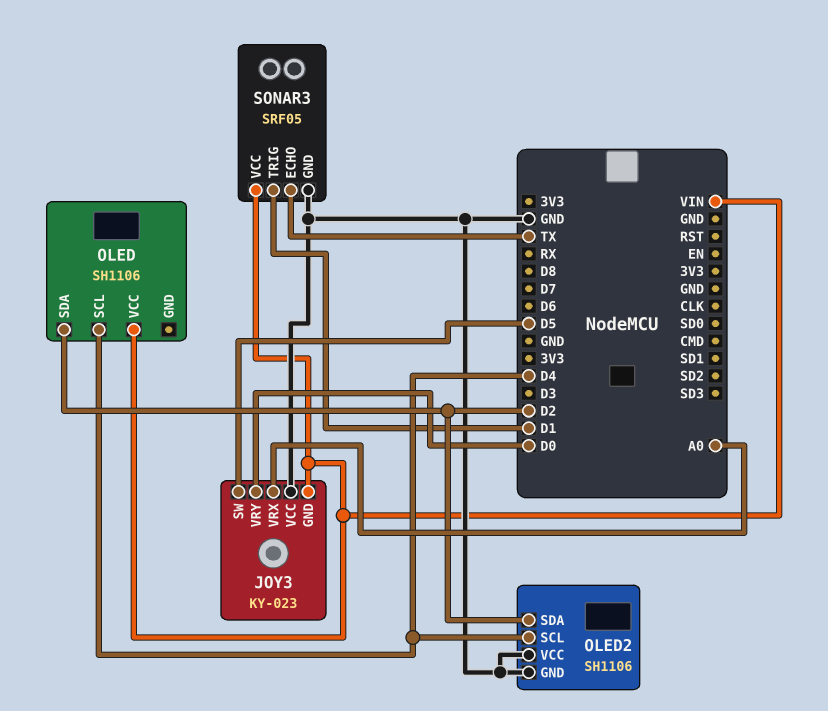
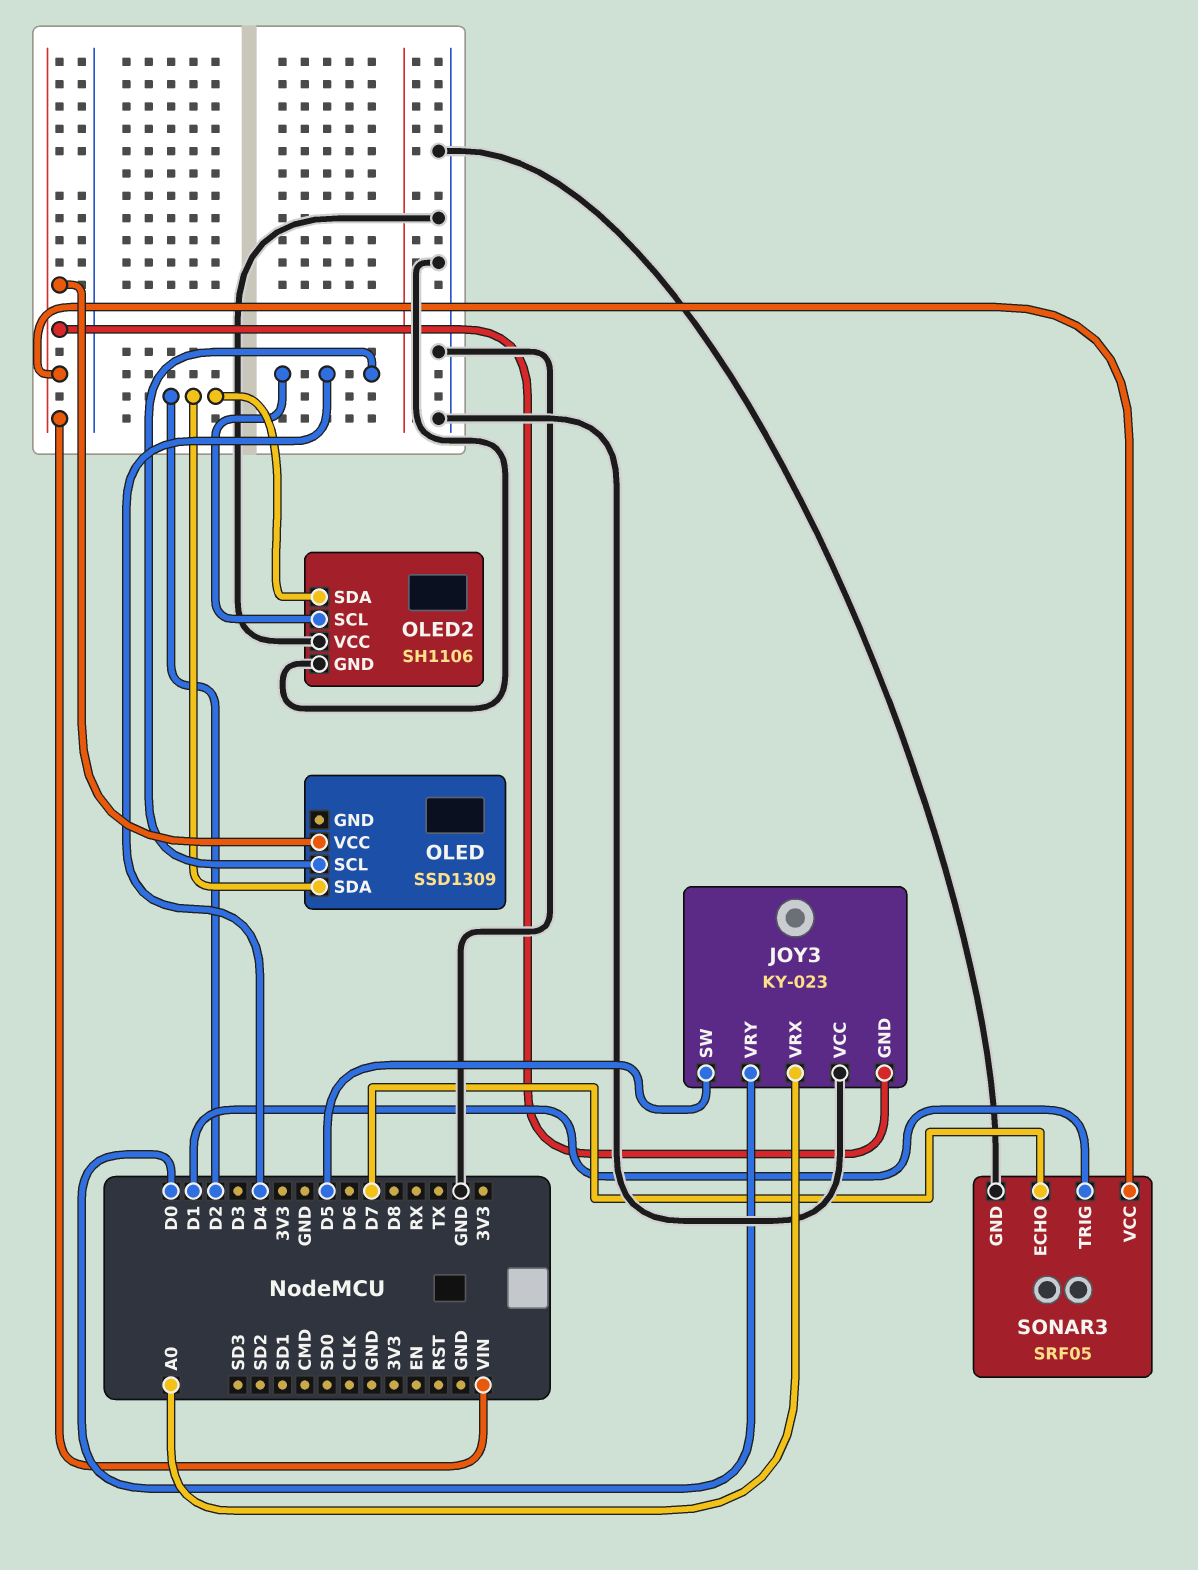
OLED: SH1106 -> SSD1309
SONAR3 pin ECHO: TX -> D7

